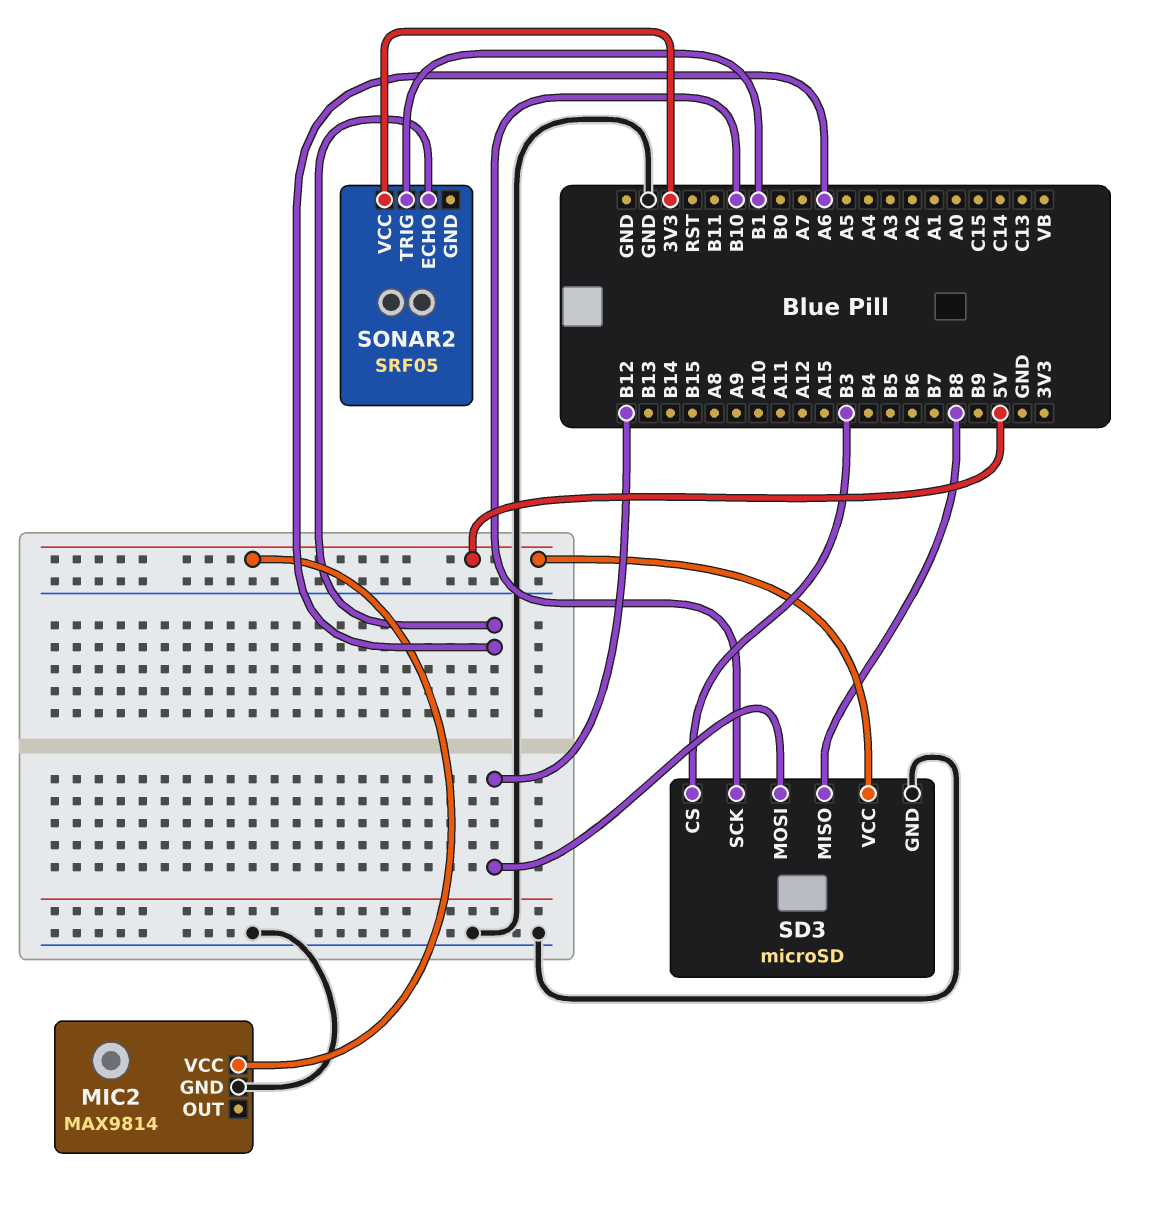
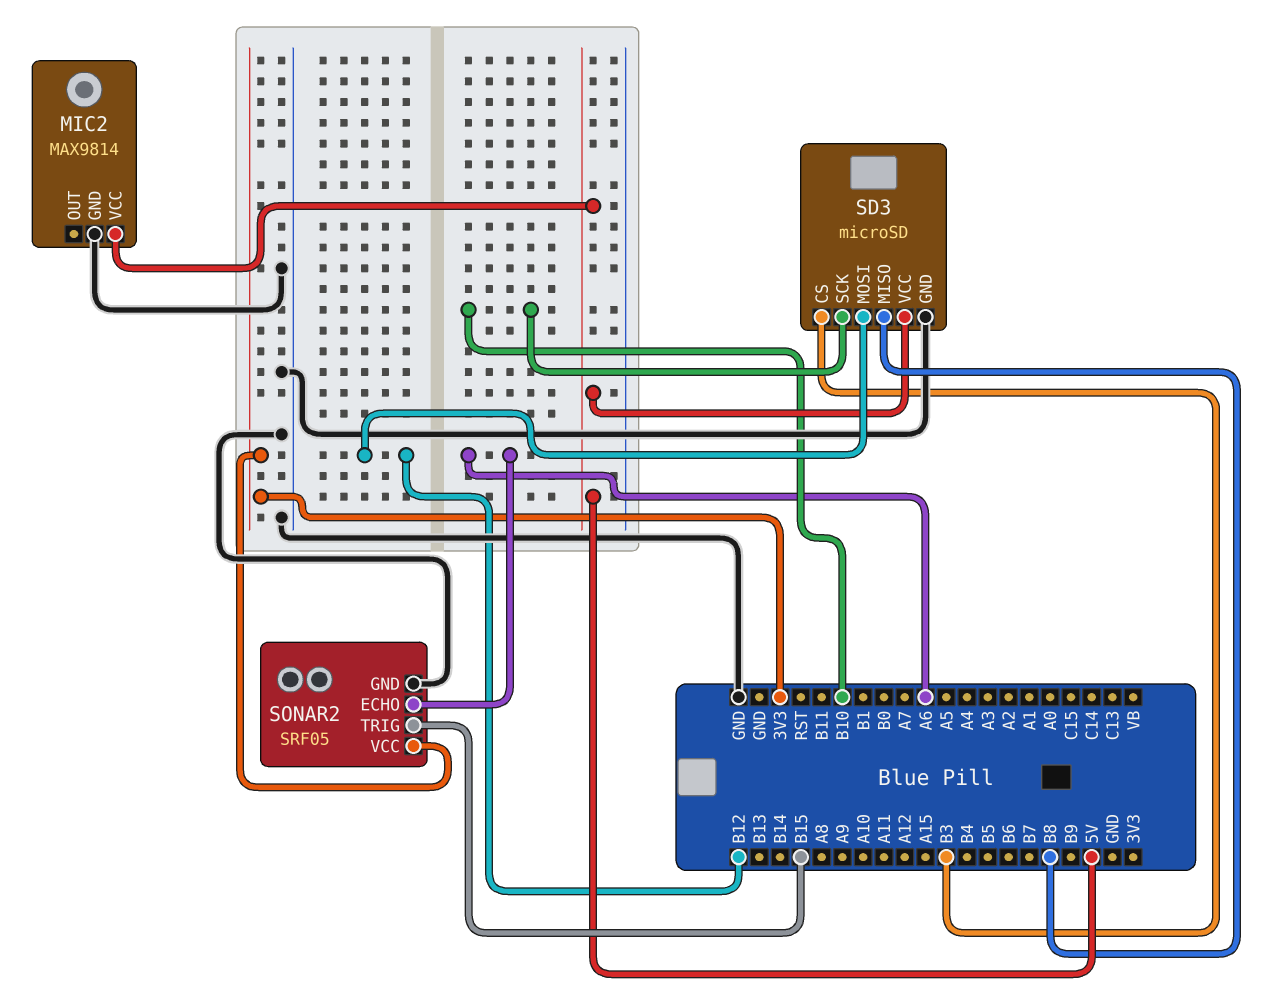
SONAR2 pin GND: none -> GND
SONAR2 pin TRIG: B1 -> B15

